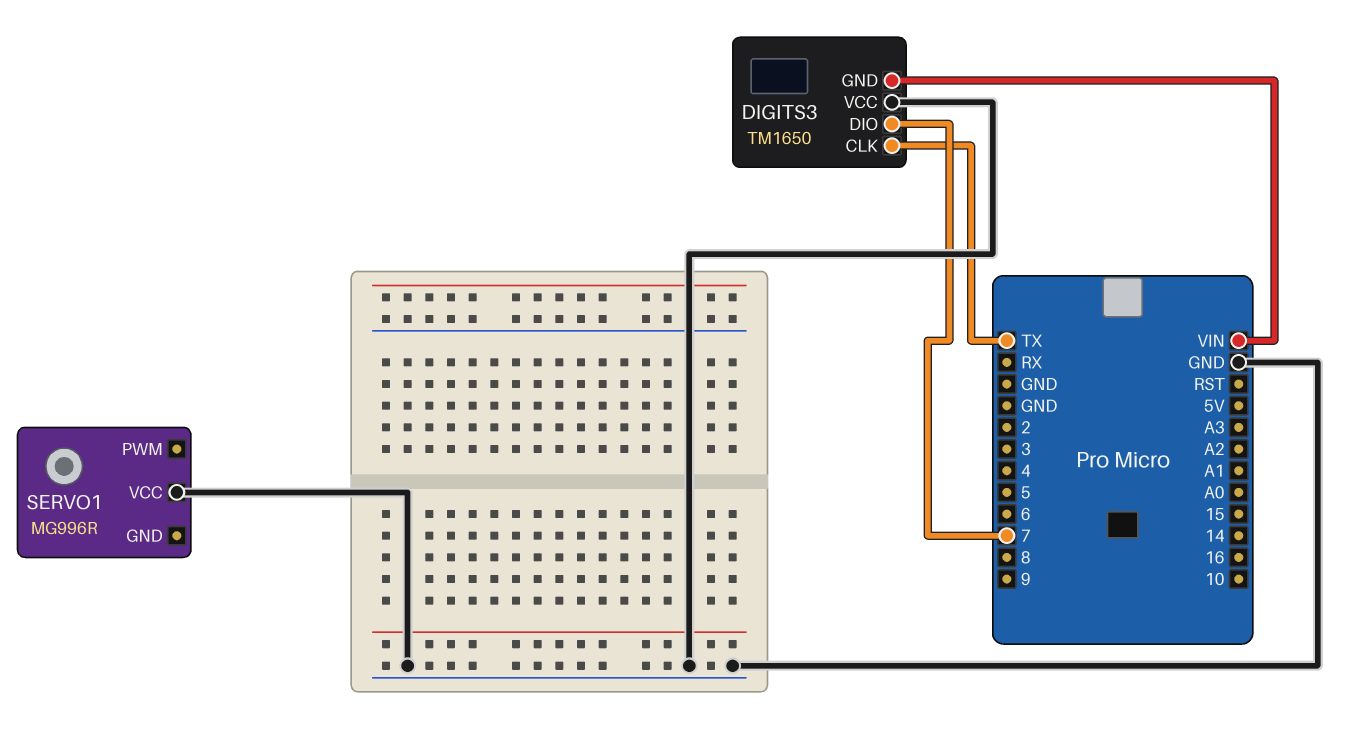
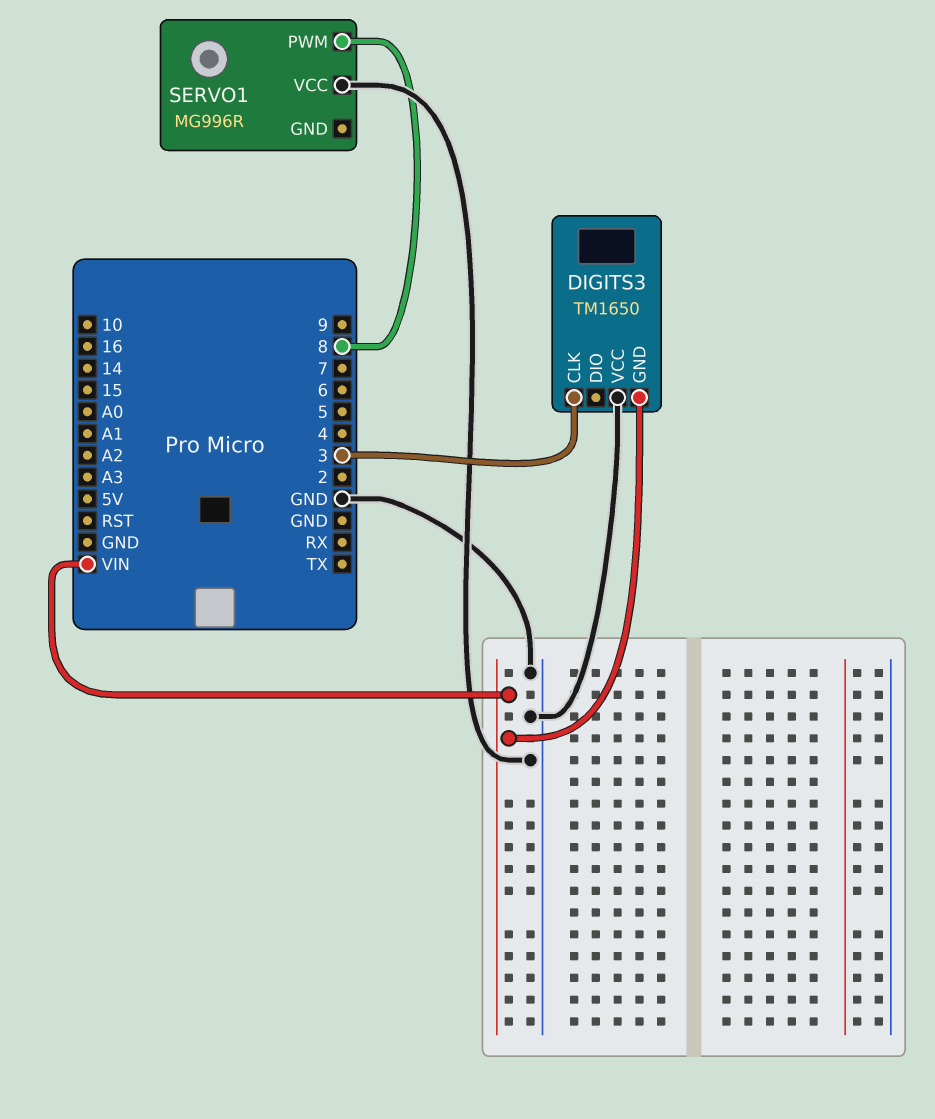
DIGITS3 pin CLK: TX -> 3
DIGITS3 pin DIO: 7 -> none
SERVO1 pin PWM: none -> 8

